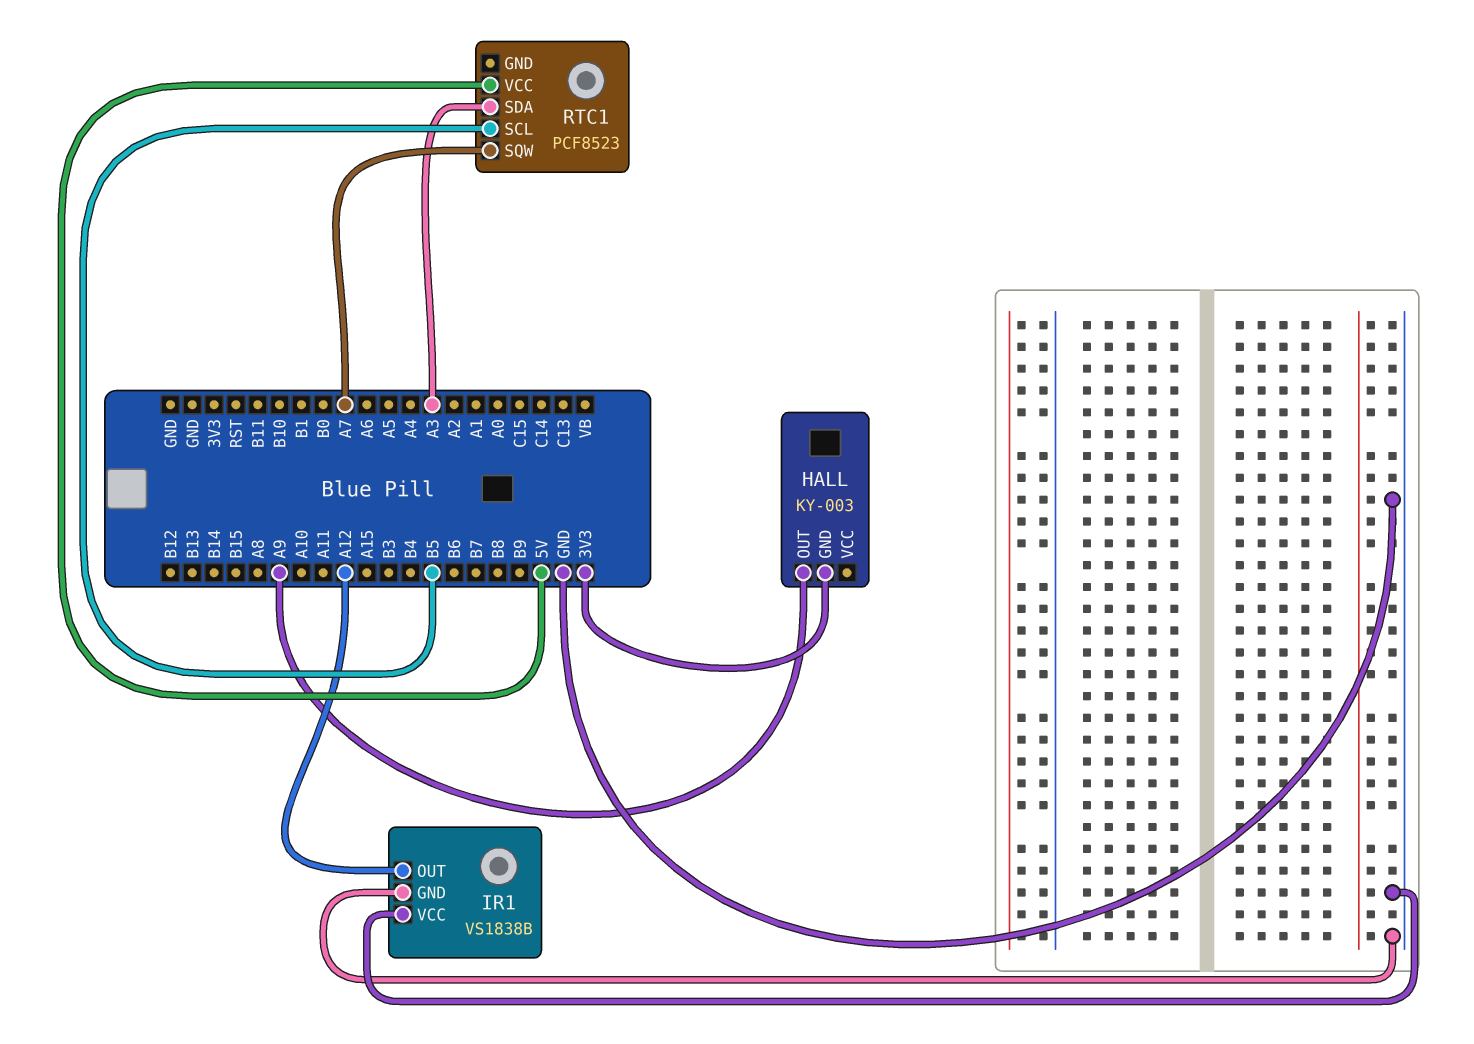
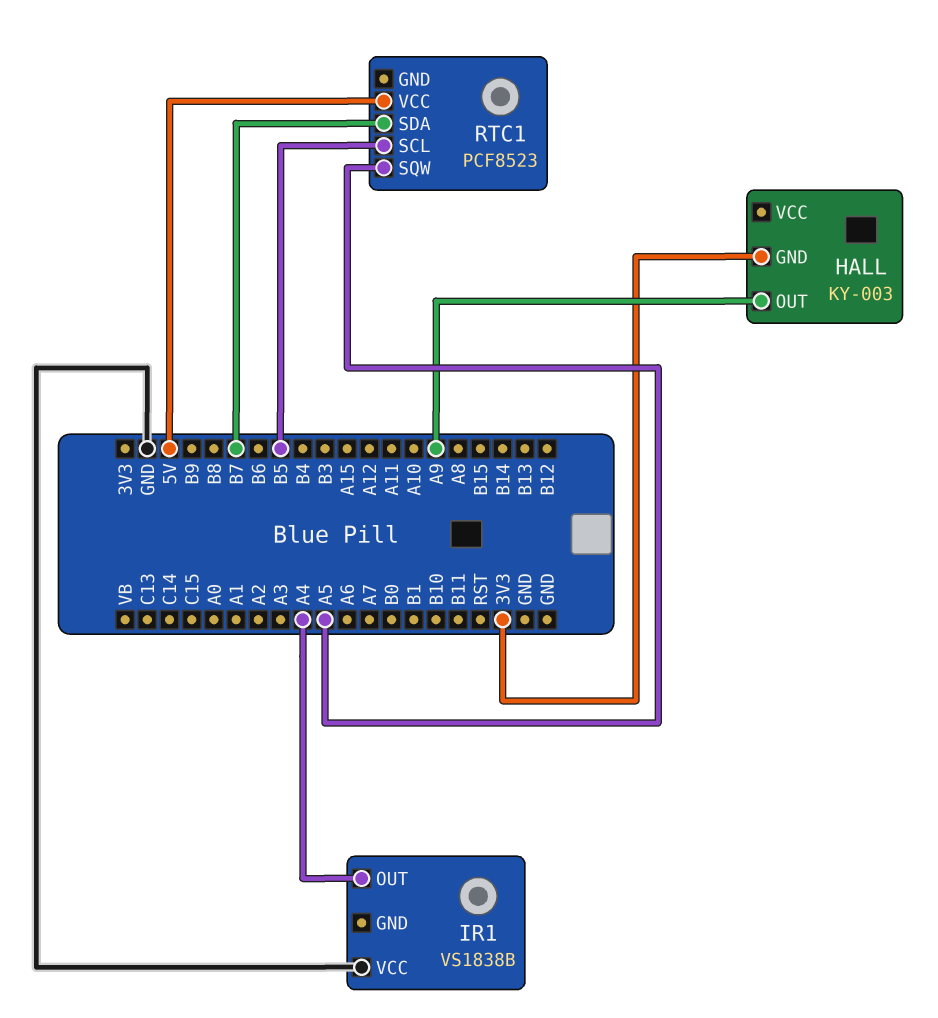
IR1 pin GND: GND -> none
IR1 pin OUT: A12 -> A4
RTC1 pin SDA: A3 -> B7
RTC1 pin SQW: A7 -> A5

